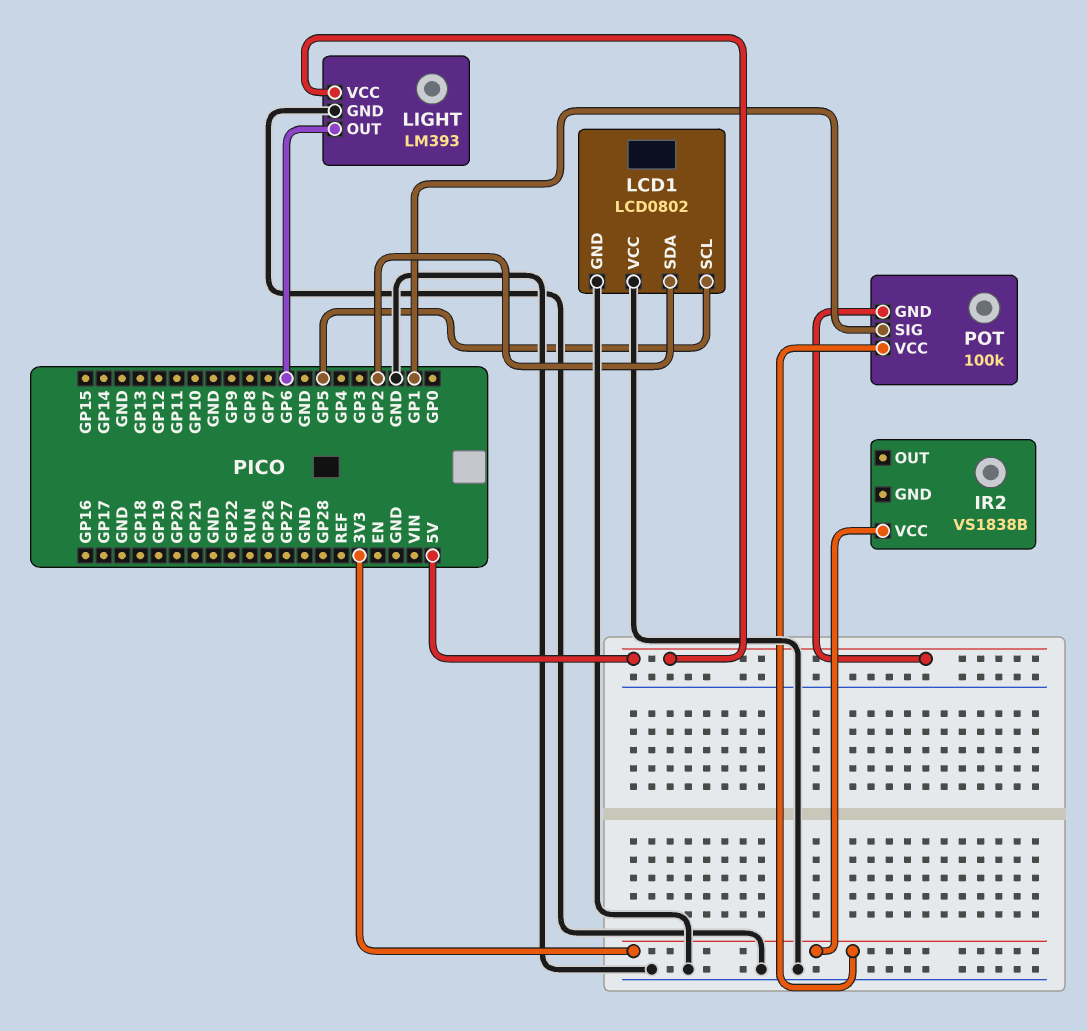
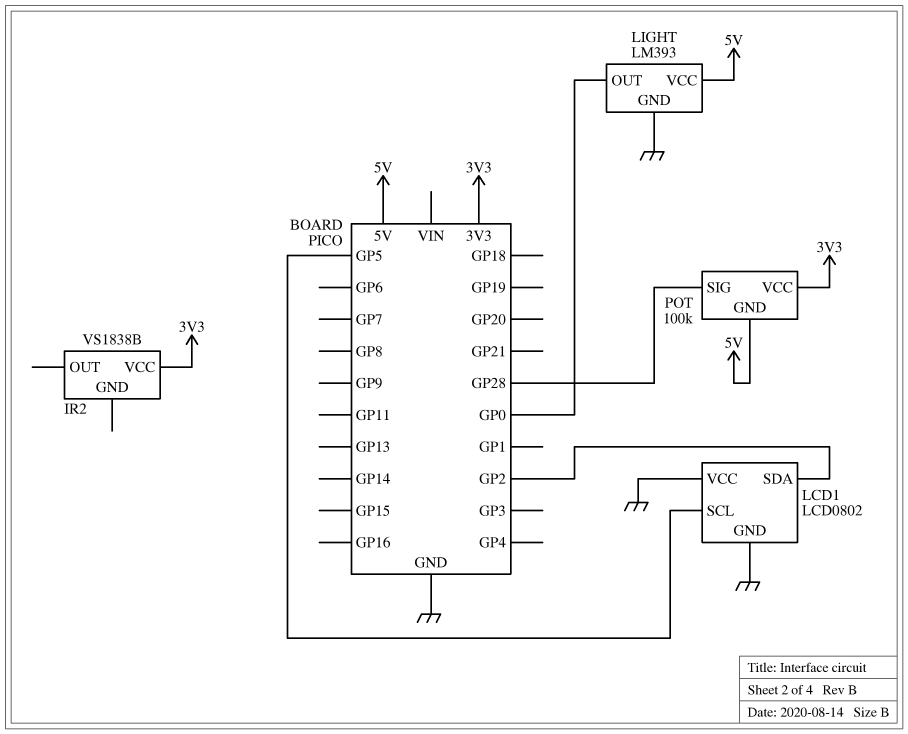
LIGHT pin OUT: GP6 -> GP0
POT pin SIG: GP1 -> GP28

